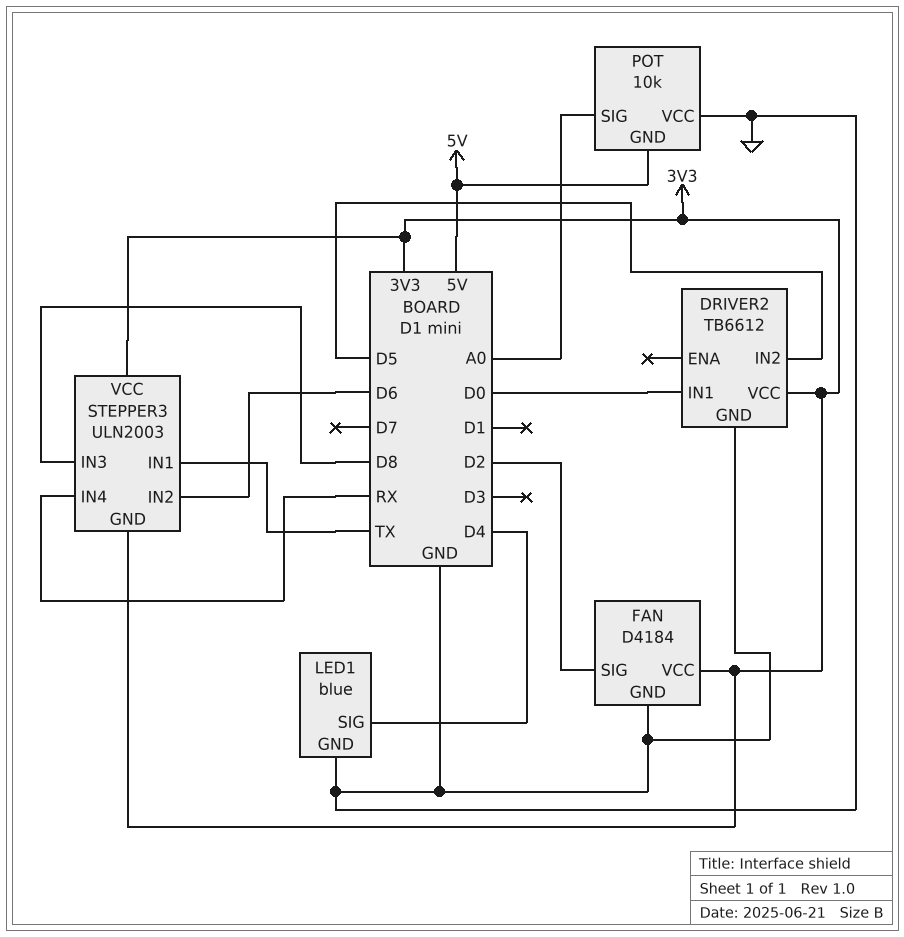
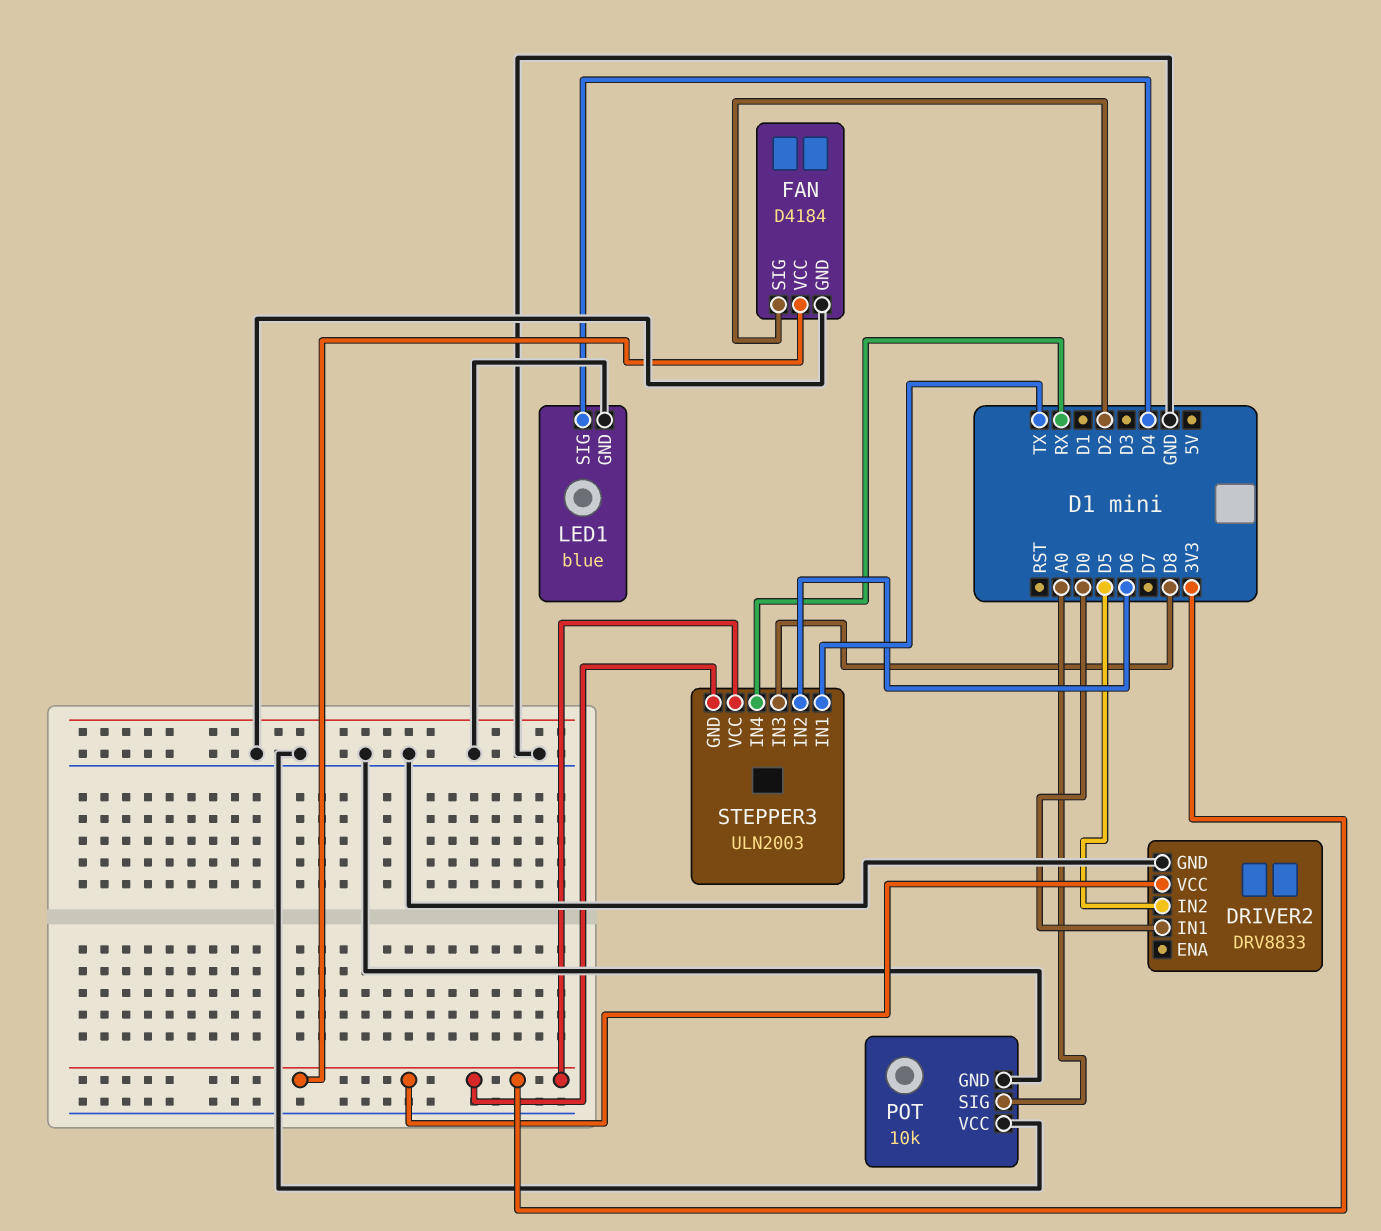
DRIVER2: TB6612 -> DRV8833
POT pin GND: 5V -> GND

